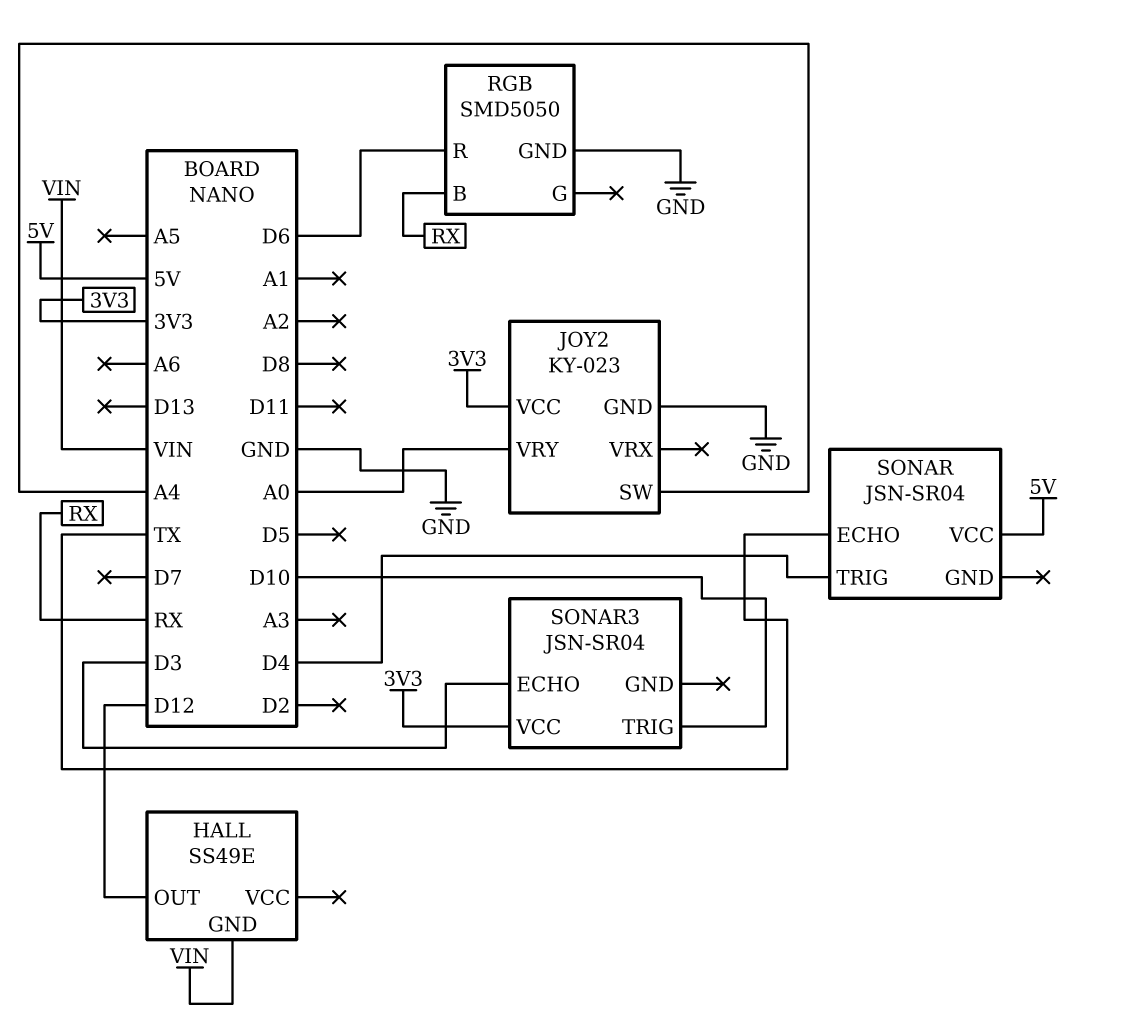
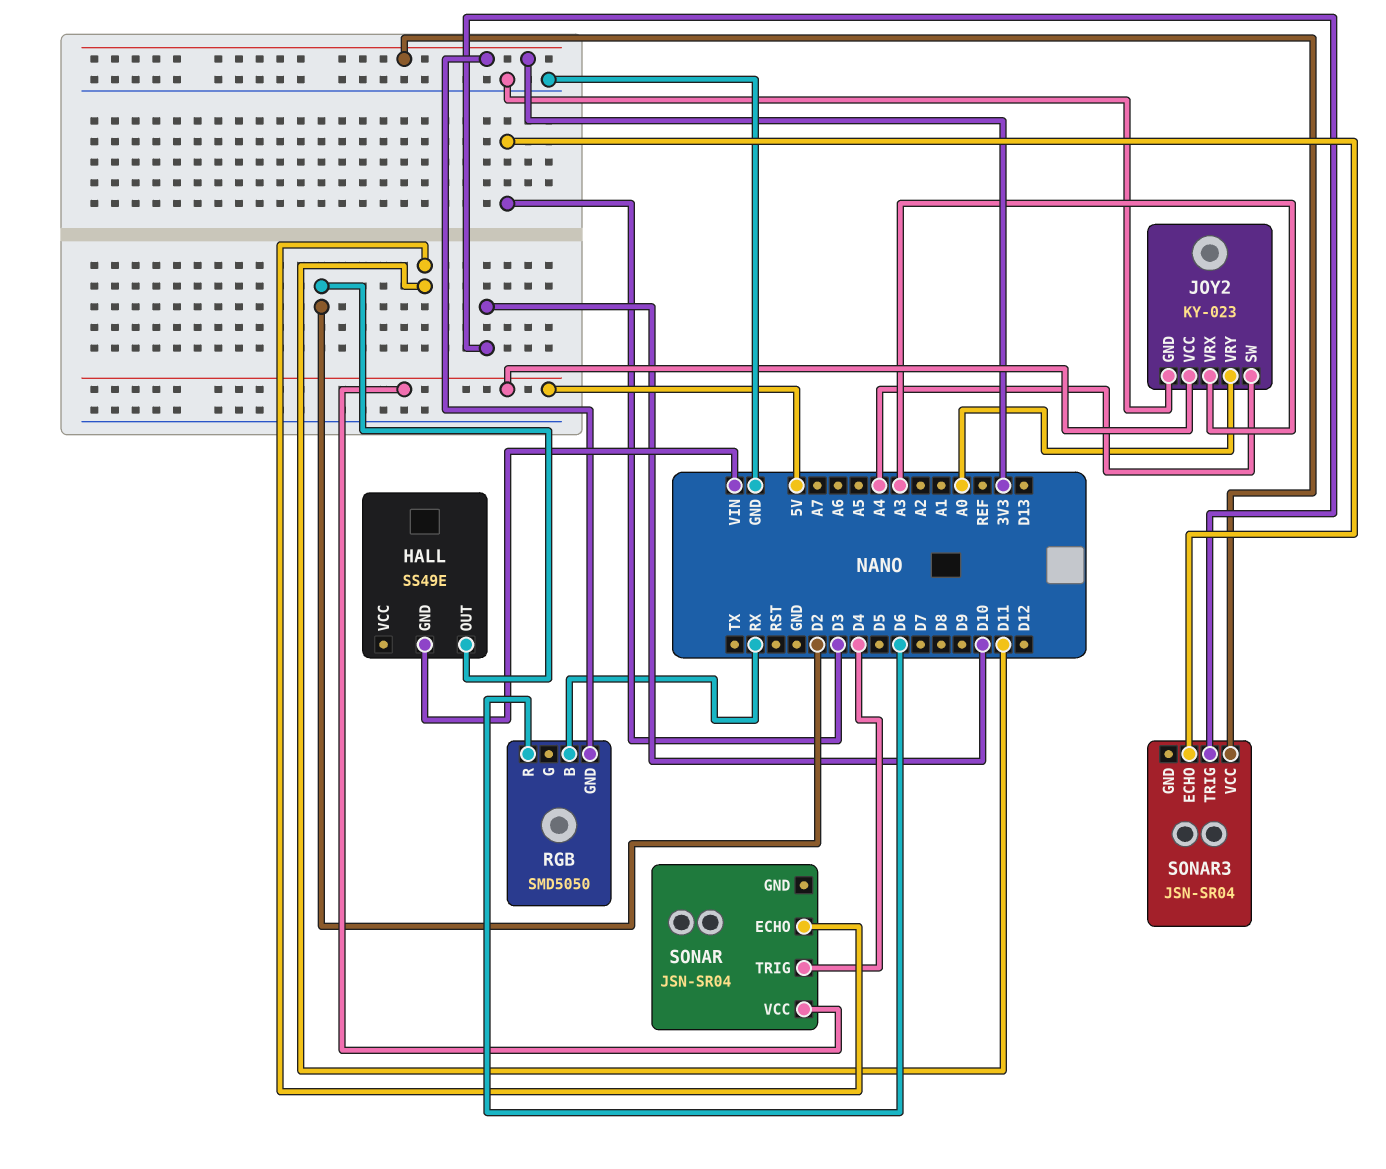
HALL pin OUT: D12 -> D2
JOY2 pin VCC: 3V3 -> 5V
JOY2 pin VRX: none -> A3
RGB pin GND: GND -> 3V3
SONAR pin ECHO: TX -> D11

